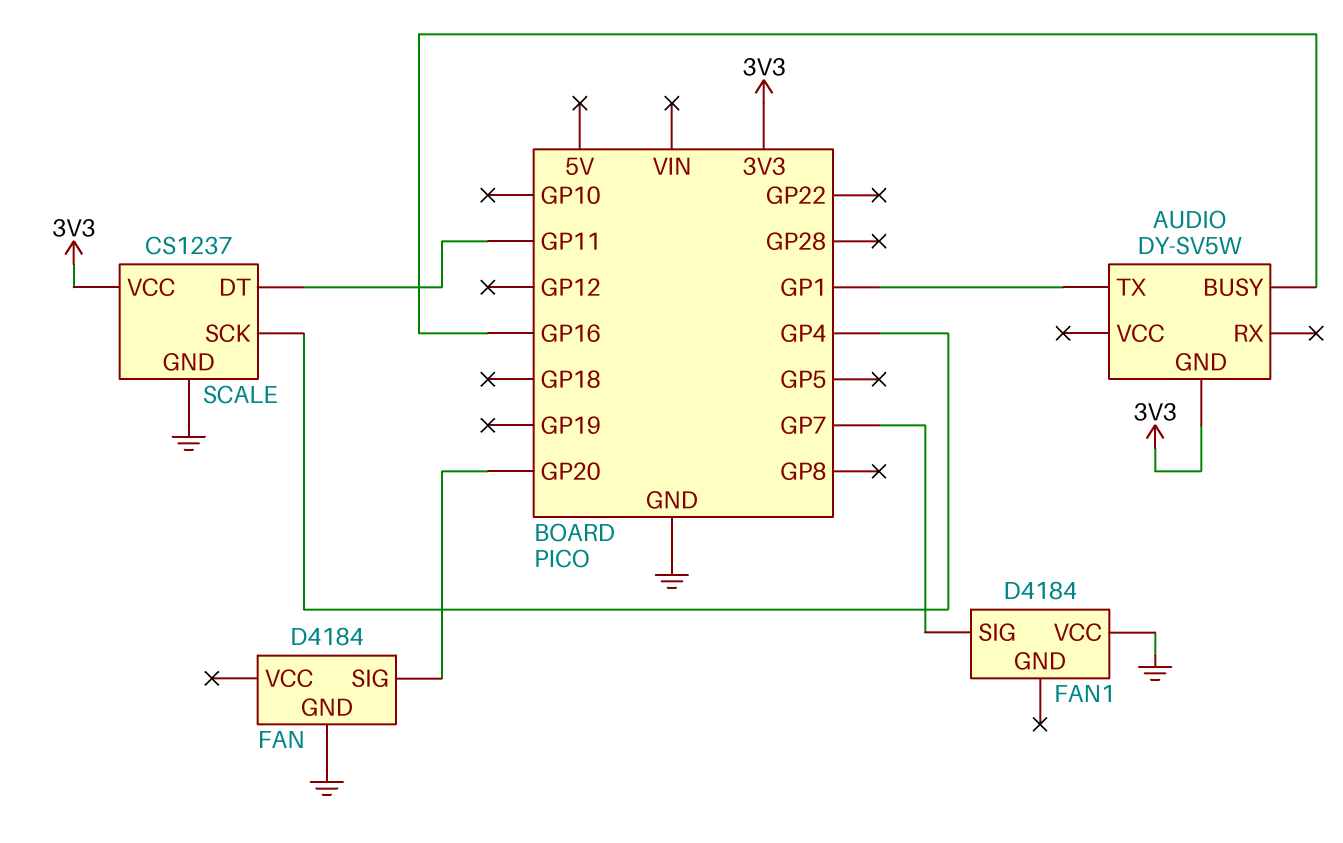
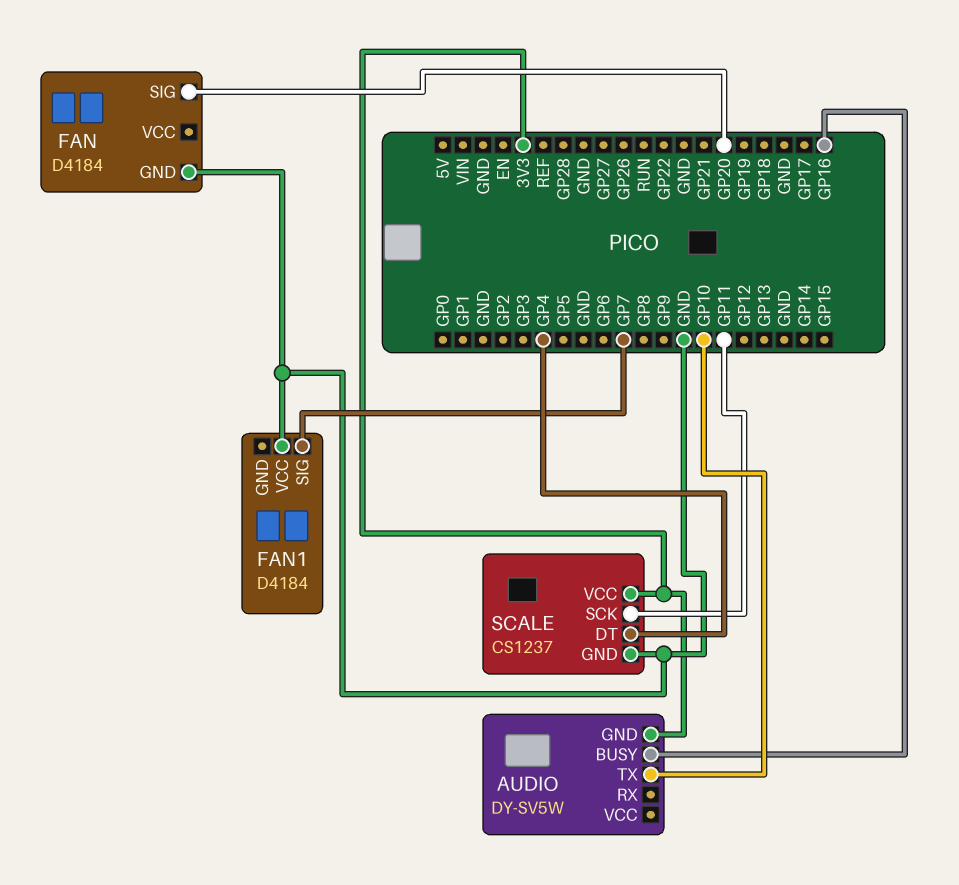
AUDIO pin TX: GP1 -> GP10
SCALE pin DT: GP11 -> GP4
SCALE pin SCK: GP4 -> GP11

